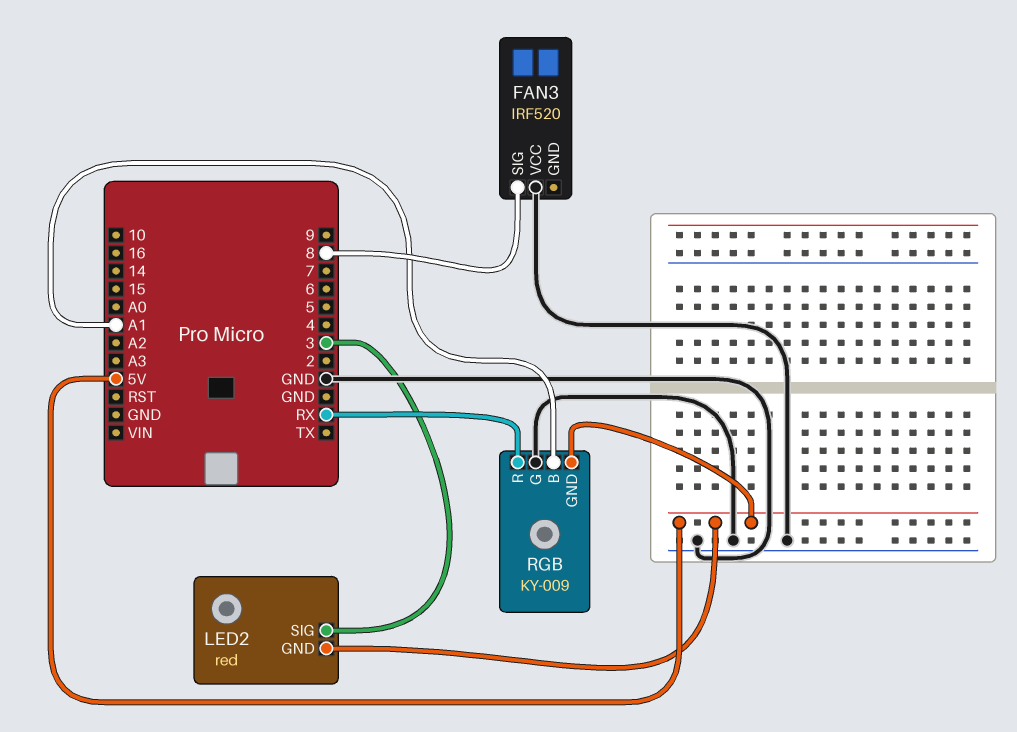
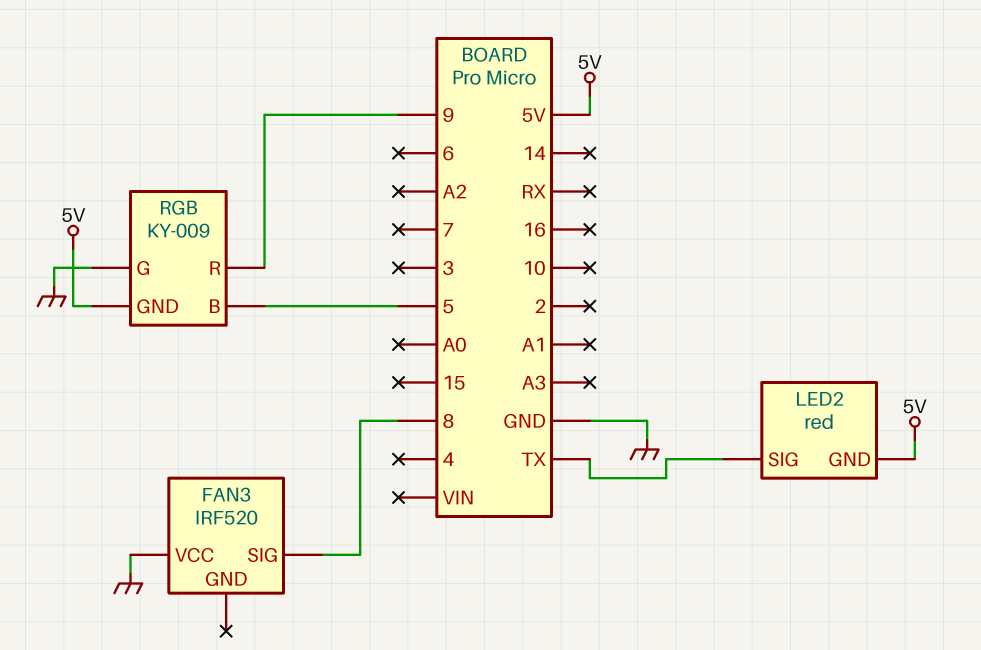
LED2 pin SIG: 3 -> TX
RGB pin B: A1 -> 5
RGB pin R: RX -> 9

